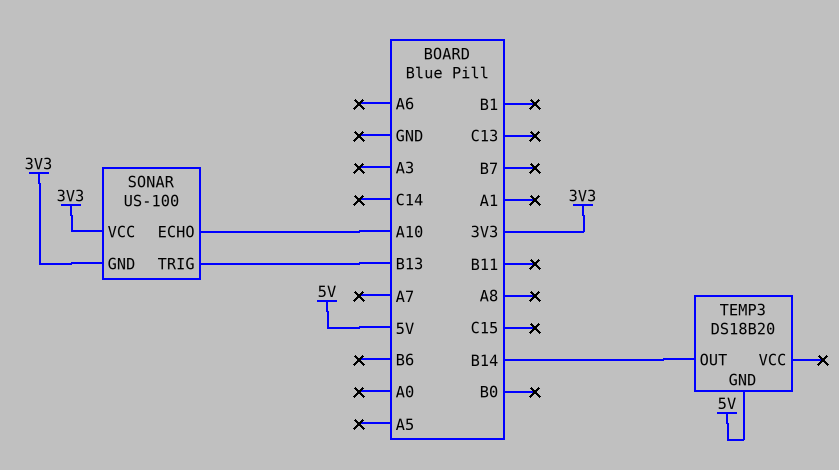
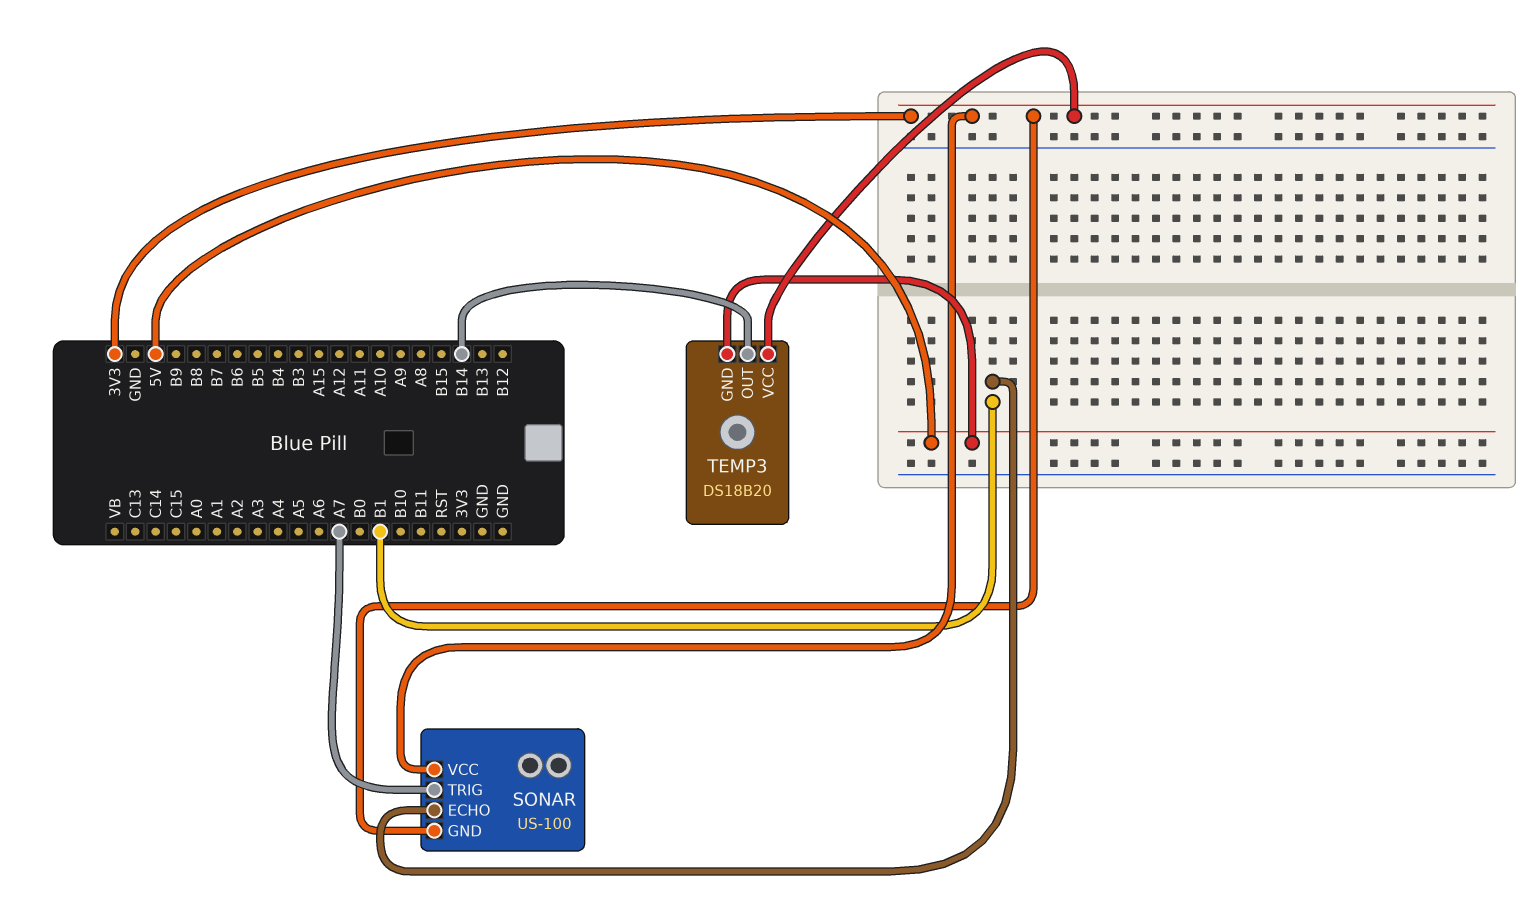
SONAR pin ECHO: A10 -> B1
SONAR pin TRIG: B13 -> A7
TEMP3 pin VCC: none -> 3V3

